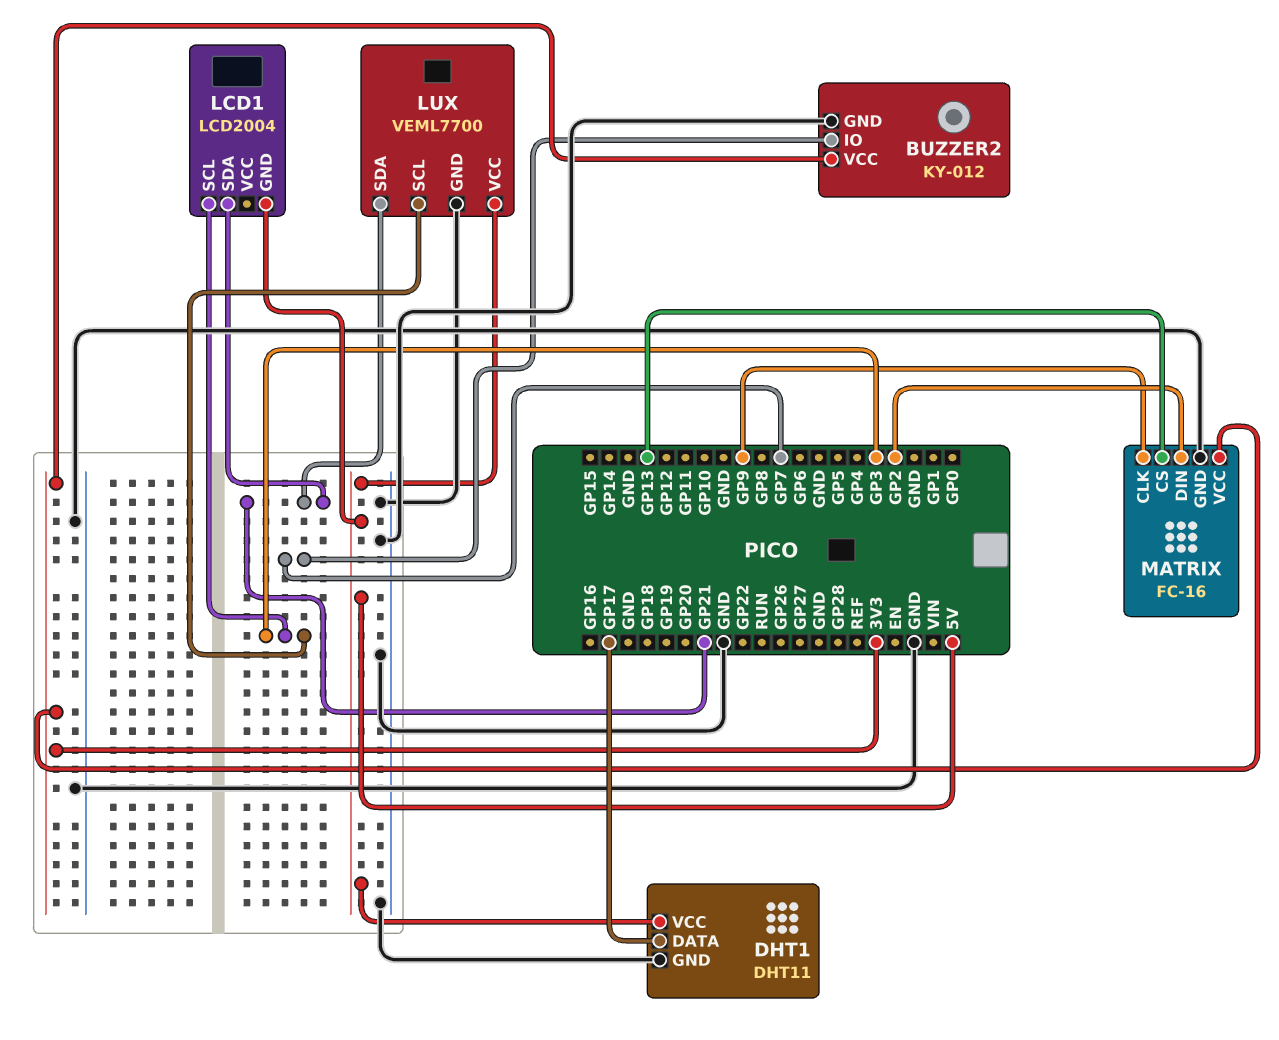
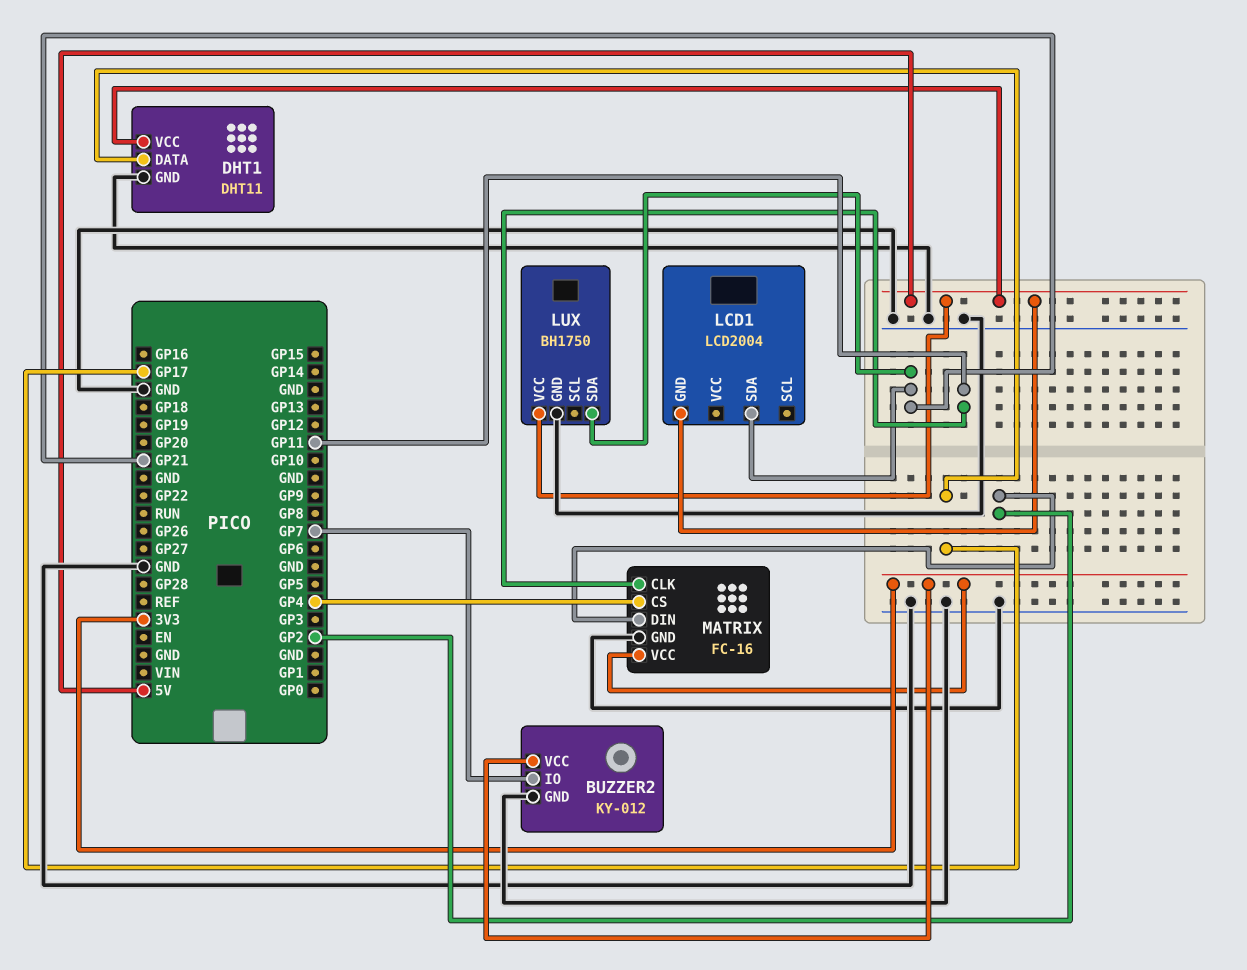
LCD1 pin SCL: GP3 -> none
LUX: VEML7700 -> BH1750
LUX pin SCL: GP3 -> none
MATRIX pin CLK: GP9 -> GP11
MATRIX pin CS: GP13 -> GP4

